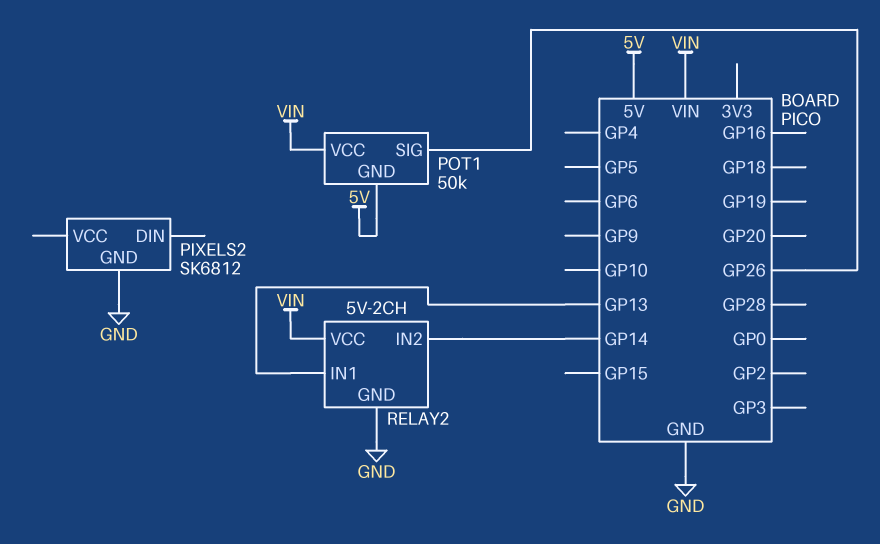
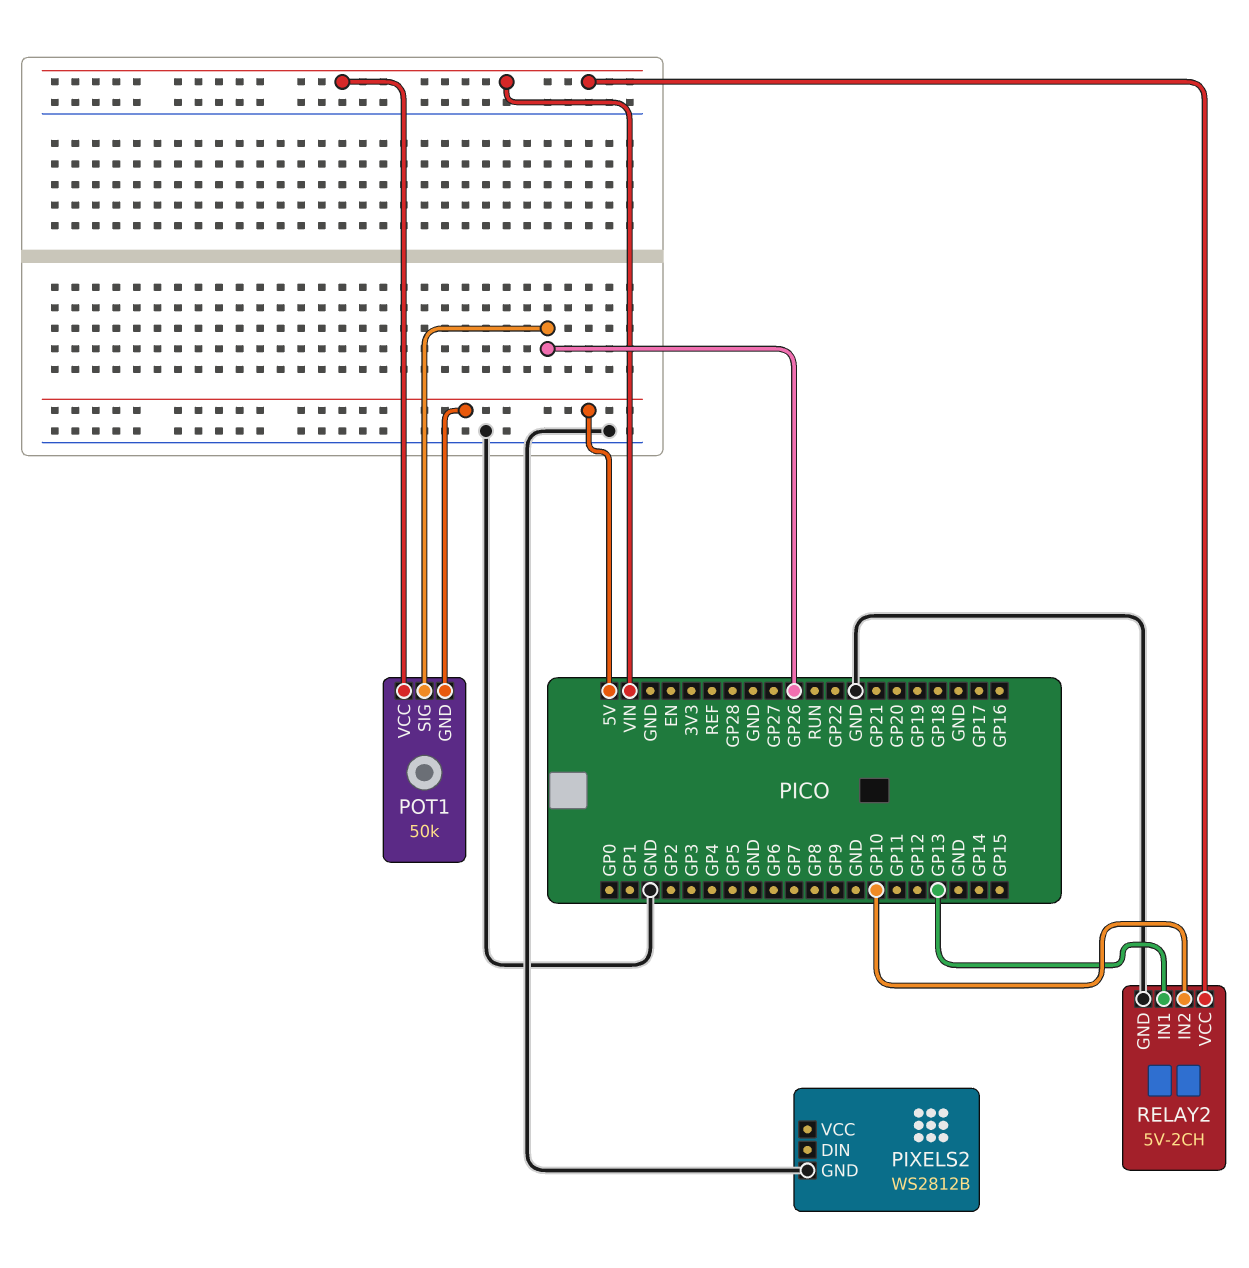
PIXELS2: SK6812 -> WS2812B
RELAY2 pin IN2: GP14 -> GP10

